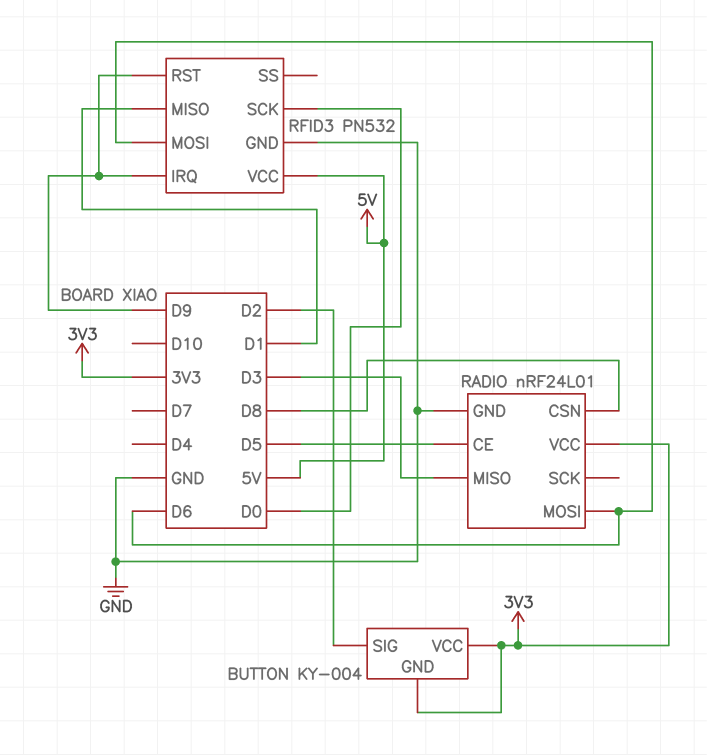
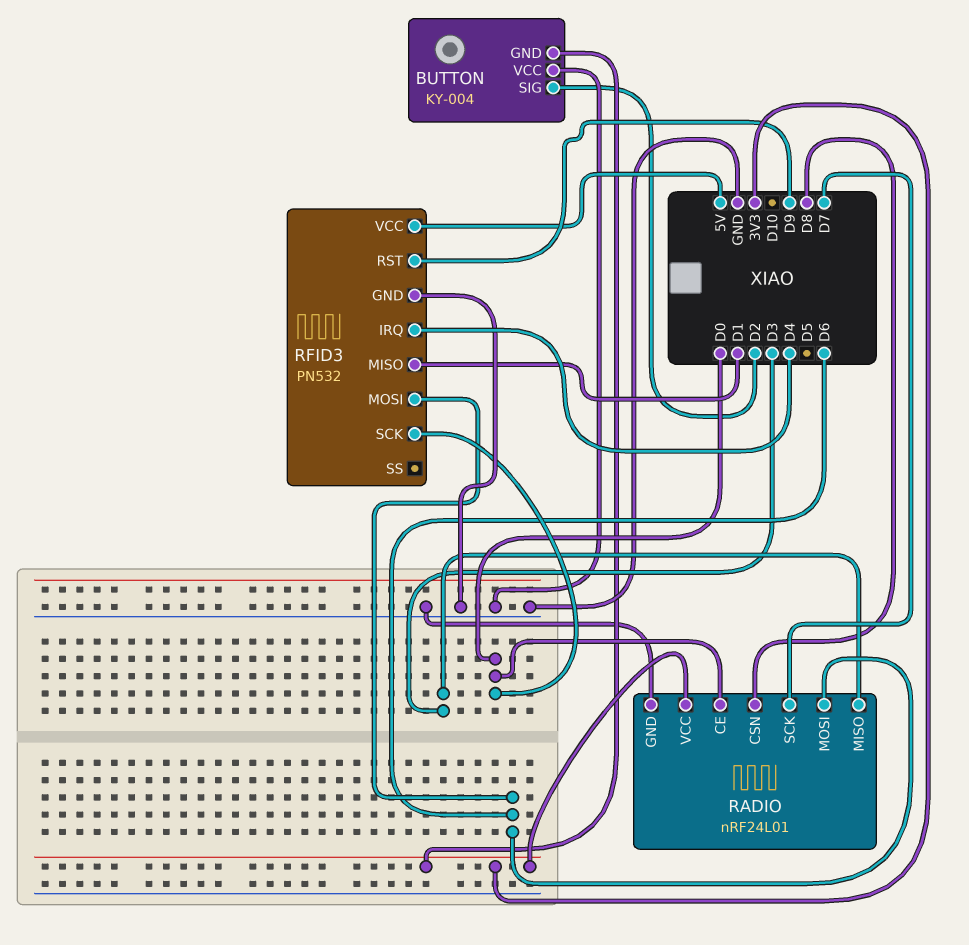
BUTTON pin VCC: 3V3 -> GND
RADIO pin CE: D5 -> D0
RADIO pin SCK: none -> D7
RFID3 pin IRQ: D9 -> D4

